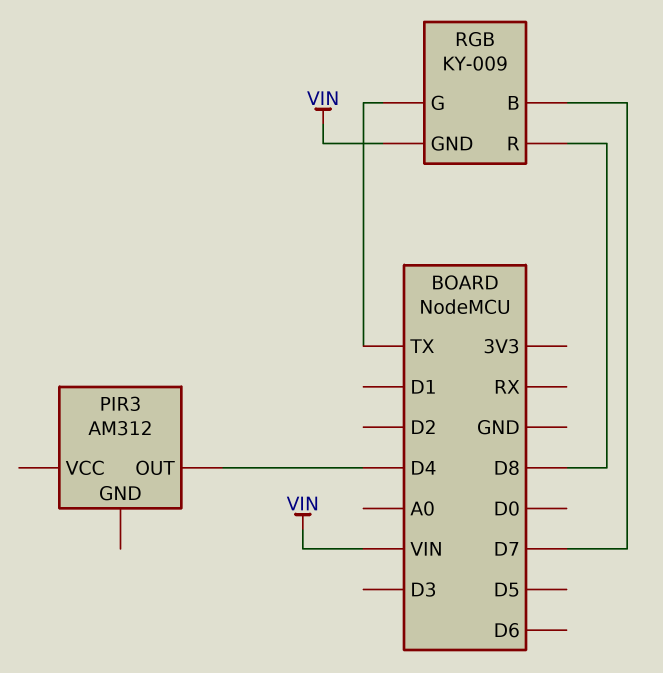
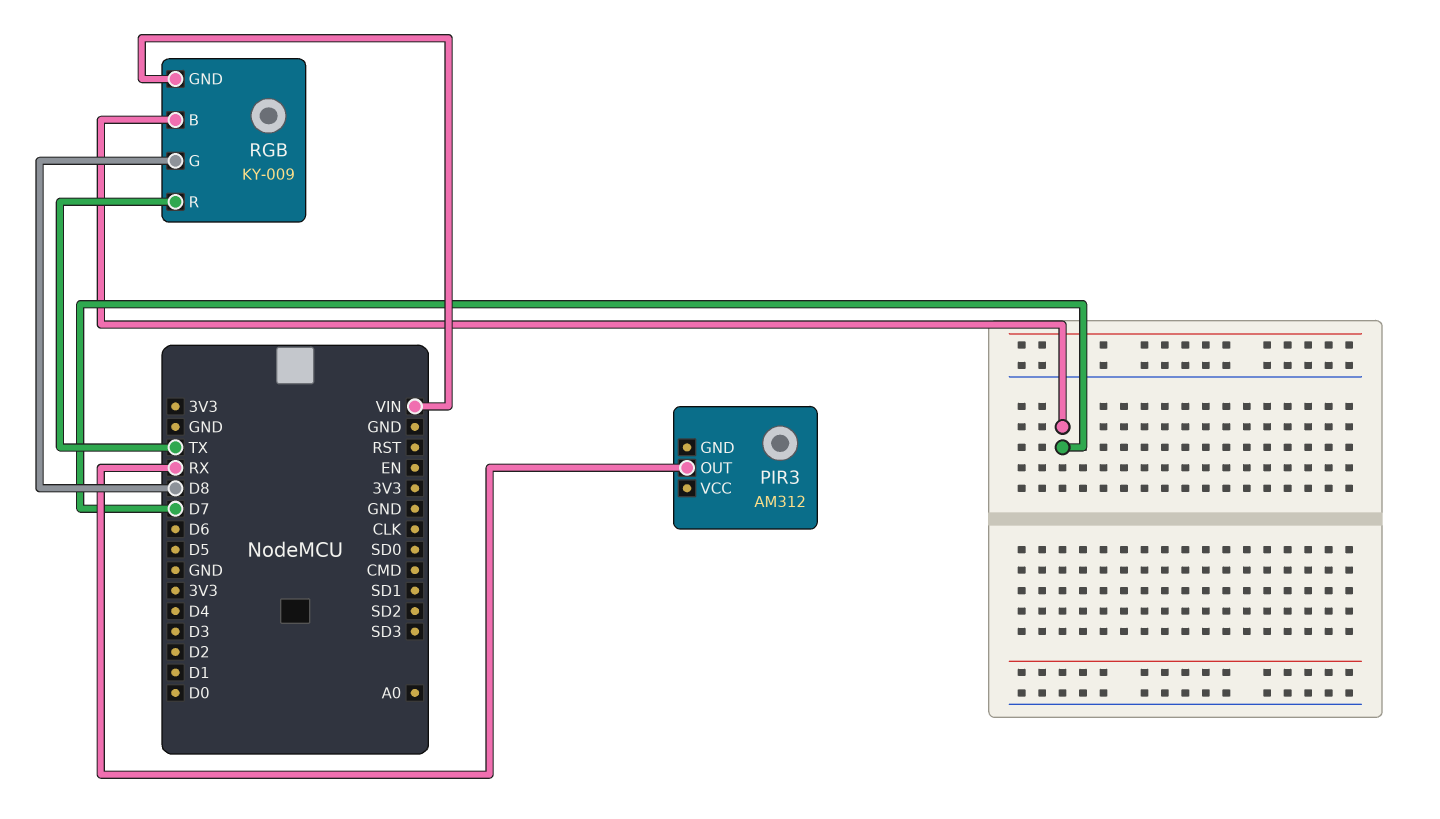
PIR3 pin OUT: D4 -> RX
RGB pin G: TX -> D8
RGB pin R: D8 -> TX

